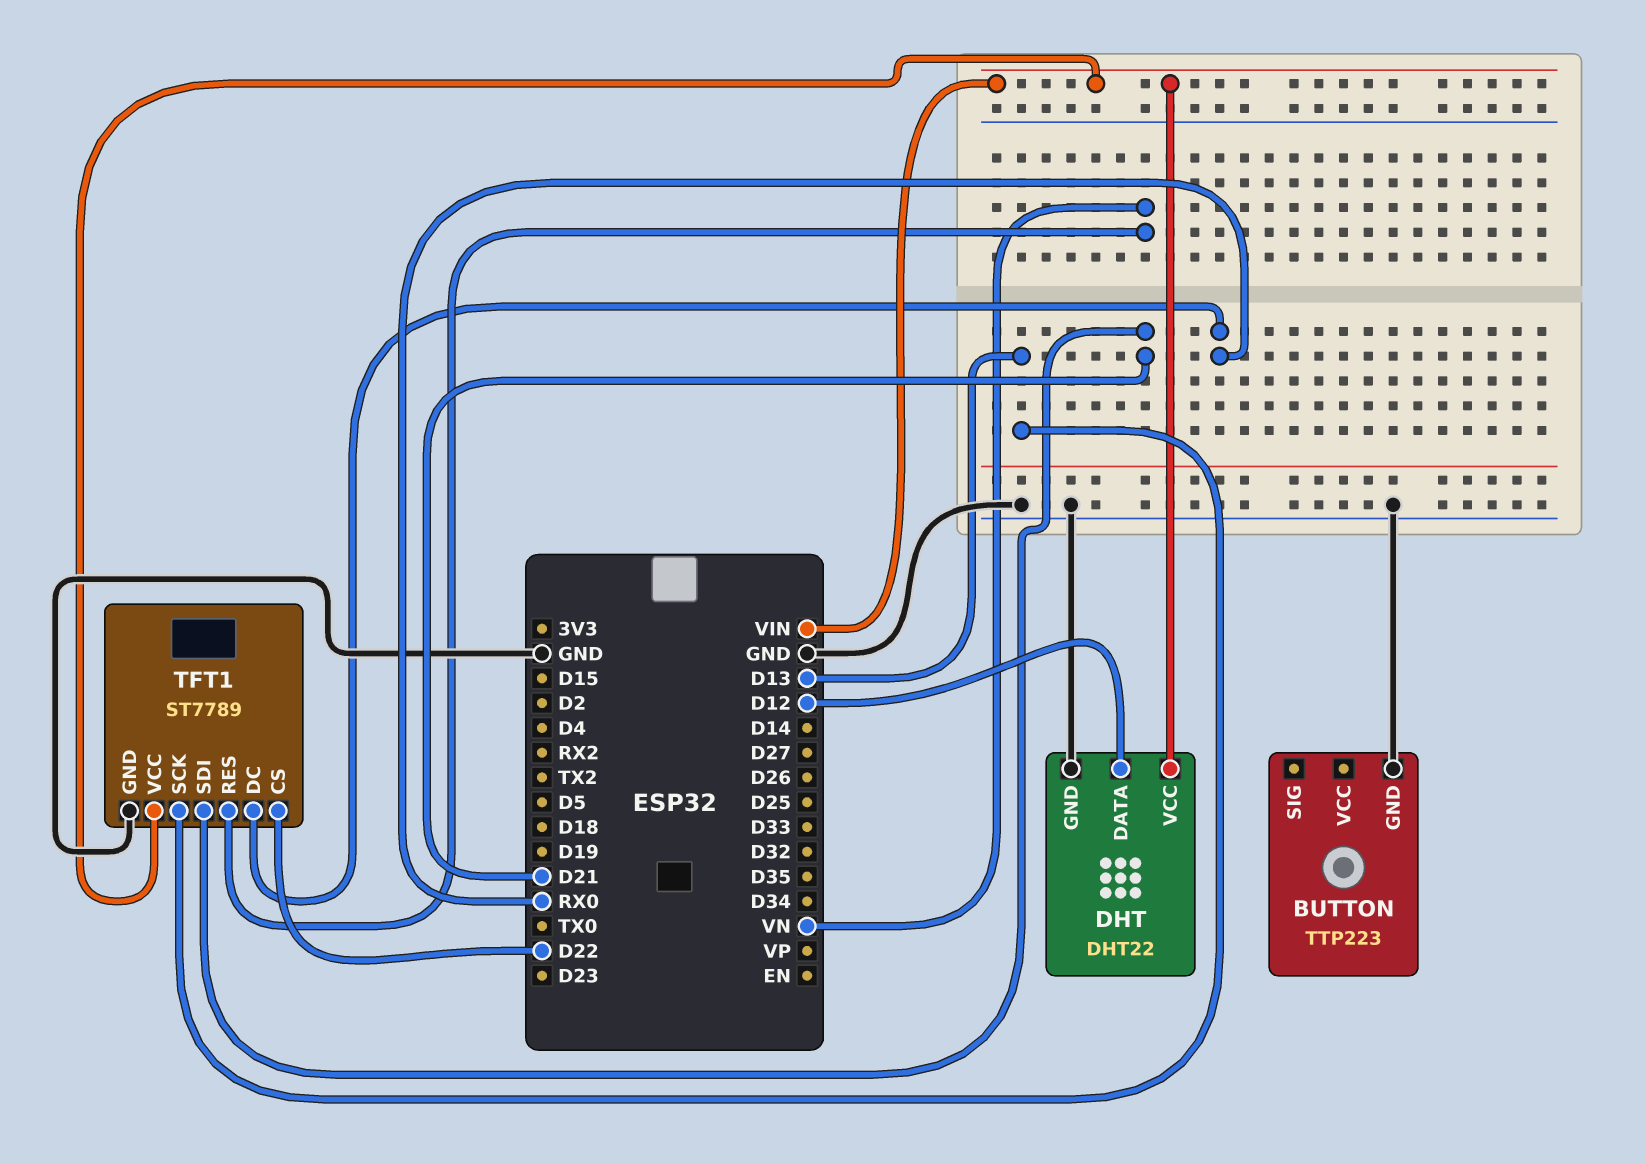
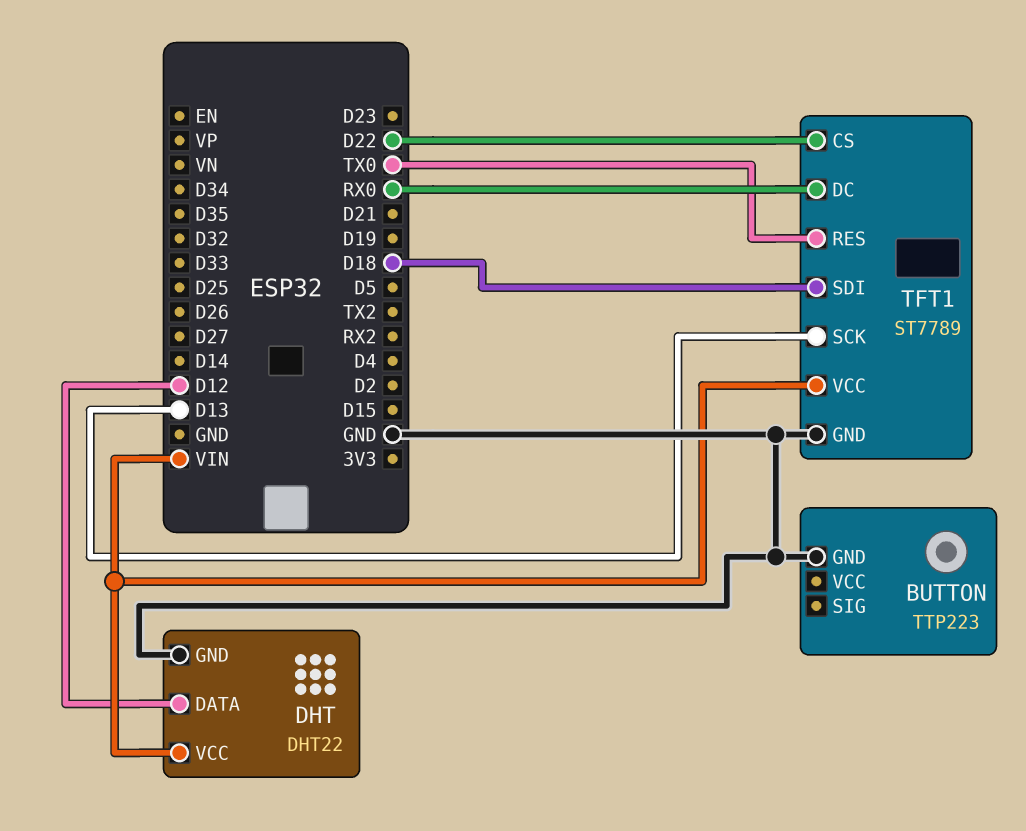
TFT1 pin RES: VN -> TX0
TFT1 pin SDI: D21 -> D18

